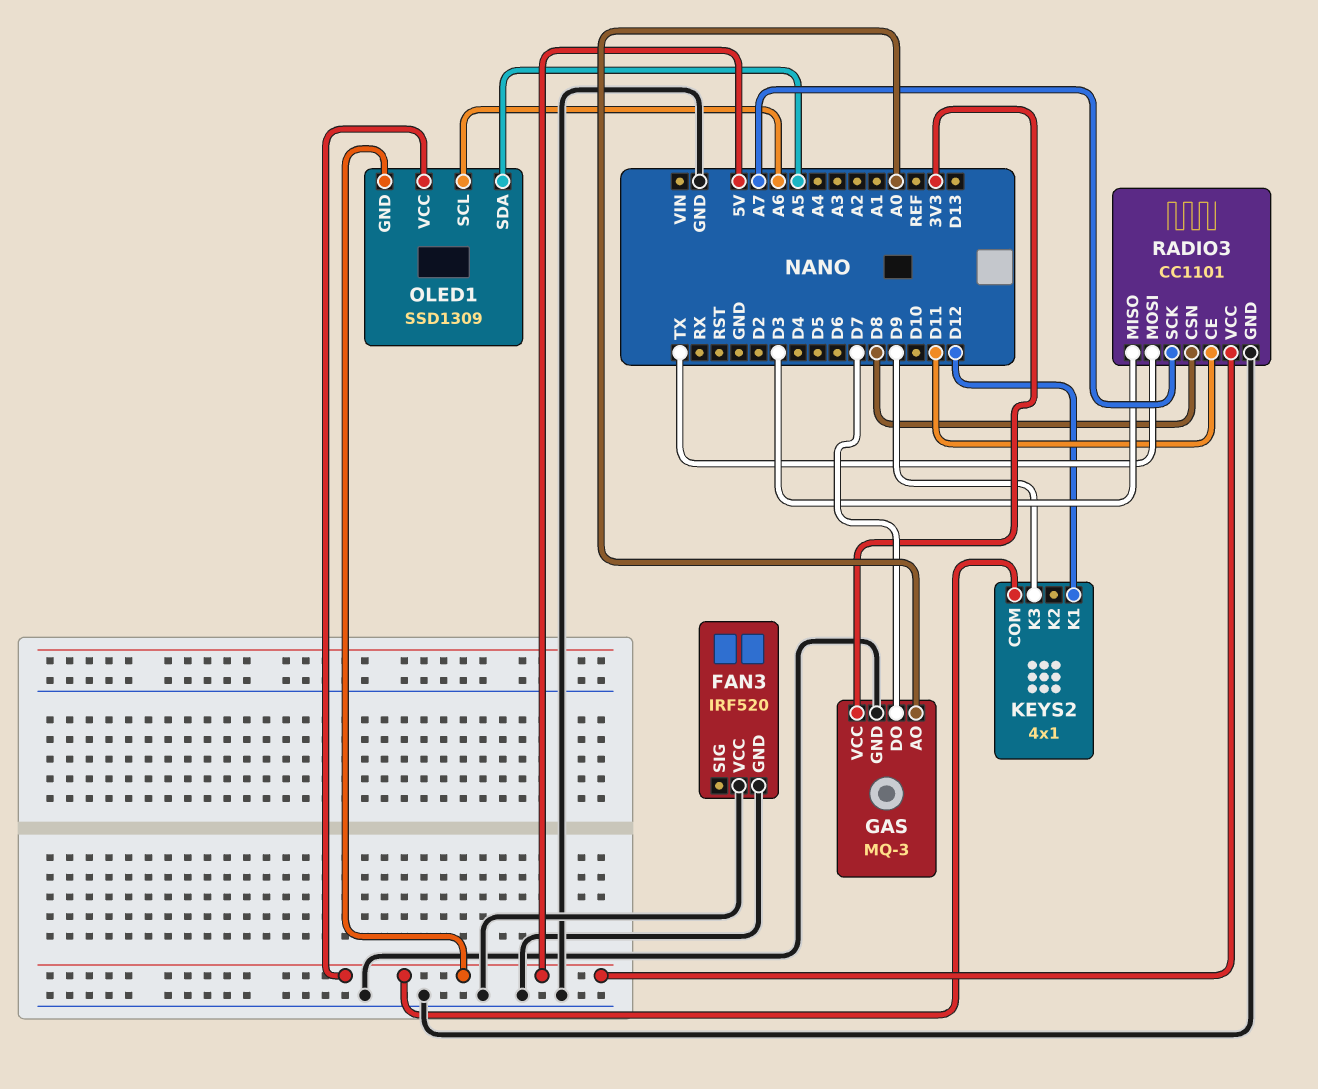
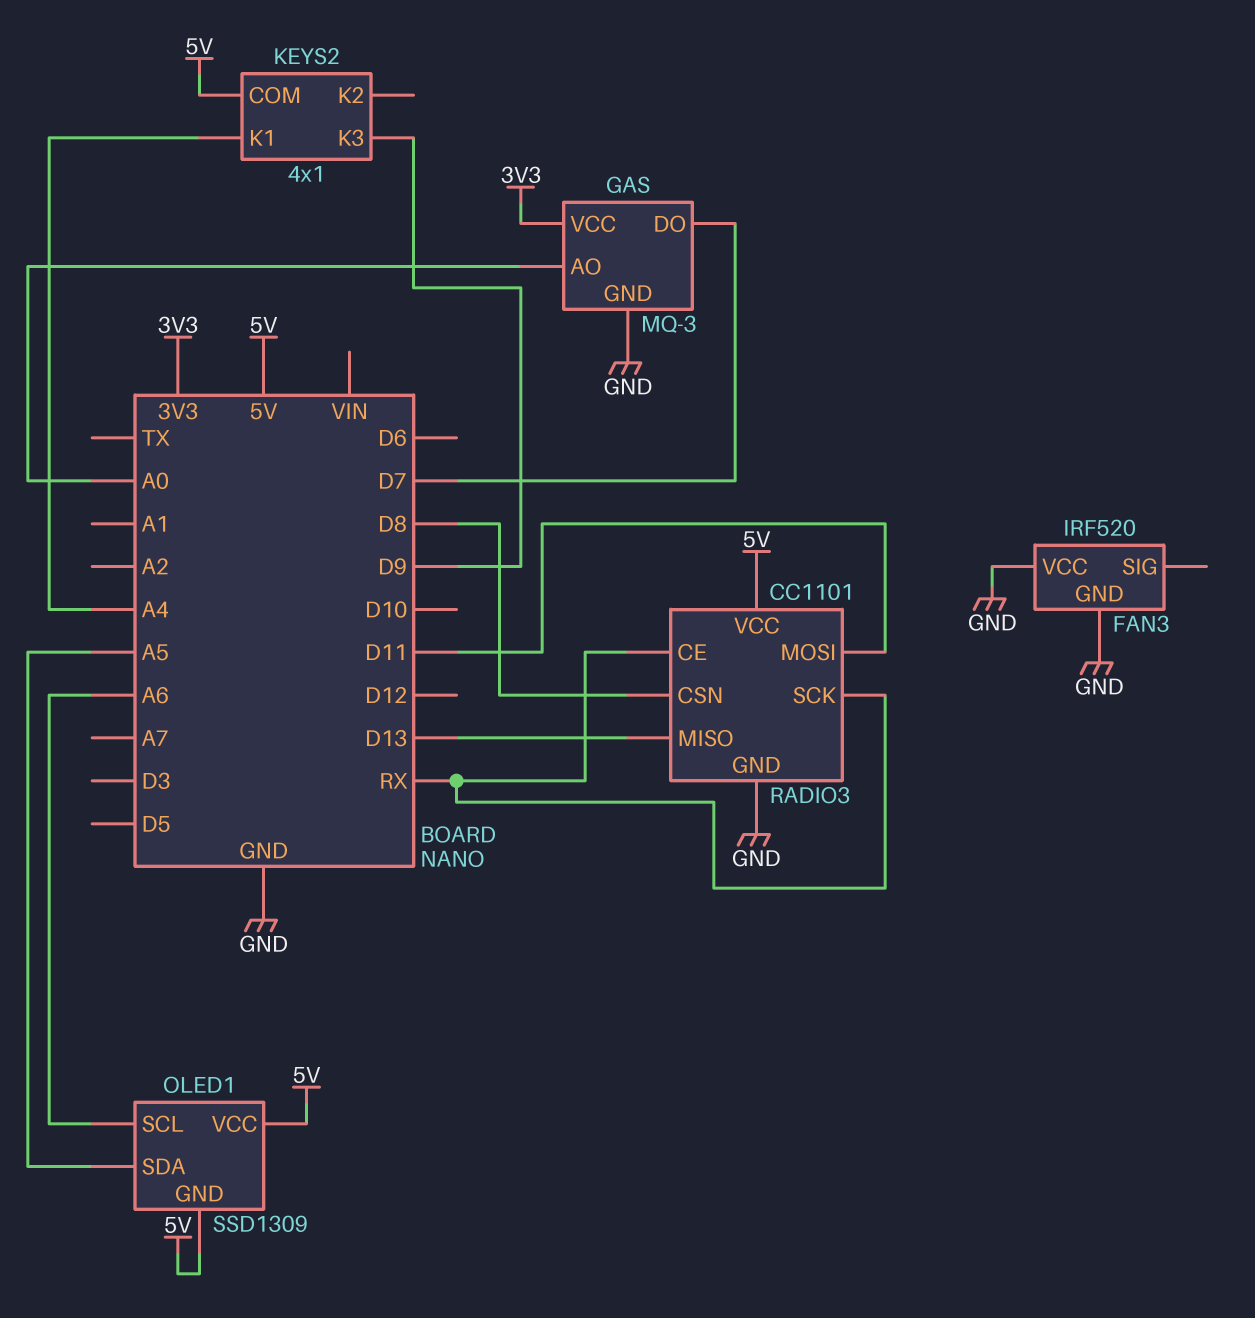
KEYS2 pin K1: D12 -> A4
RADIO3 pin CE: D11 -> RX
RADIO3 pin MISO: D3 -> D13
RADIO3 pin MOSI: TX -> D11
RADIO3 pin SCK: A7 -> RX

